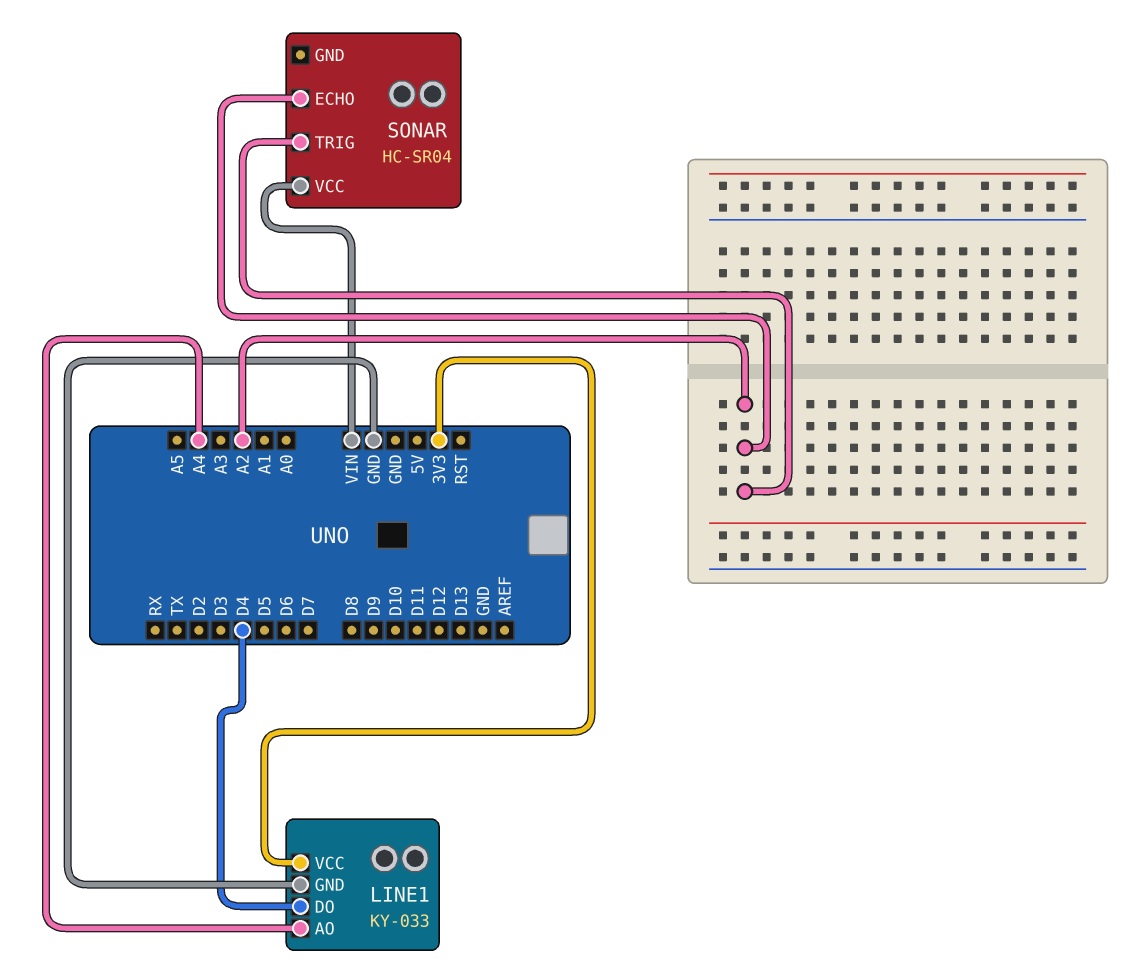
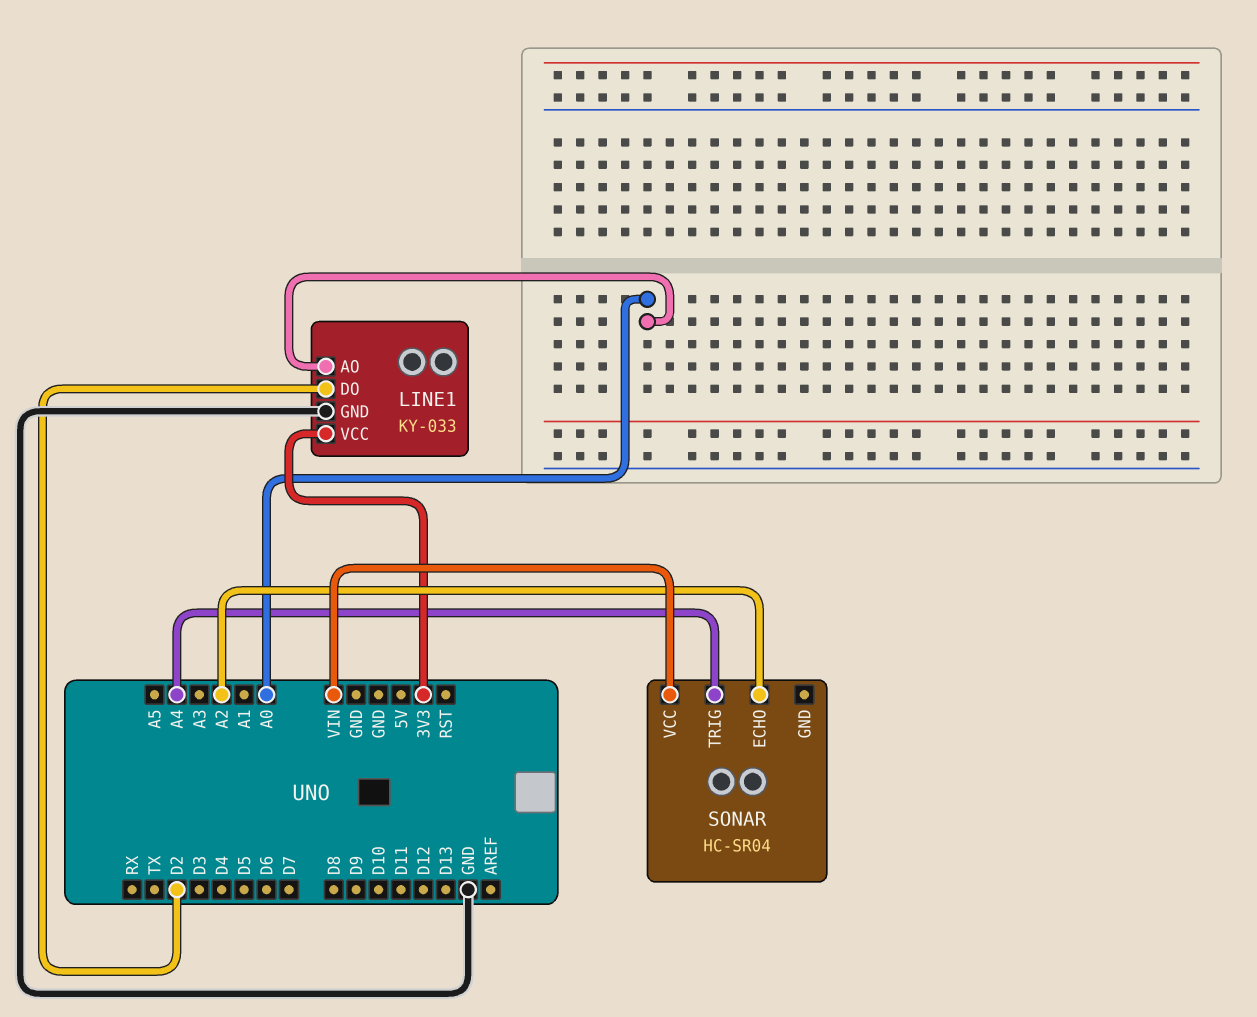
LINE1 pin AO: A4 -> A0
LINE1 pin DO: D4 -> D2
SONAR pin TRIG: A2 -> A4

